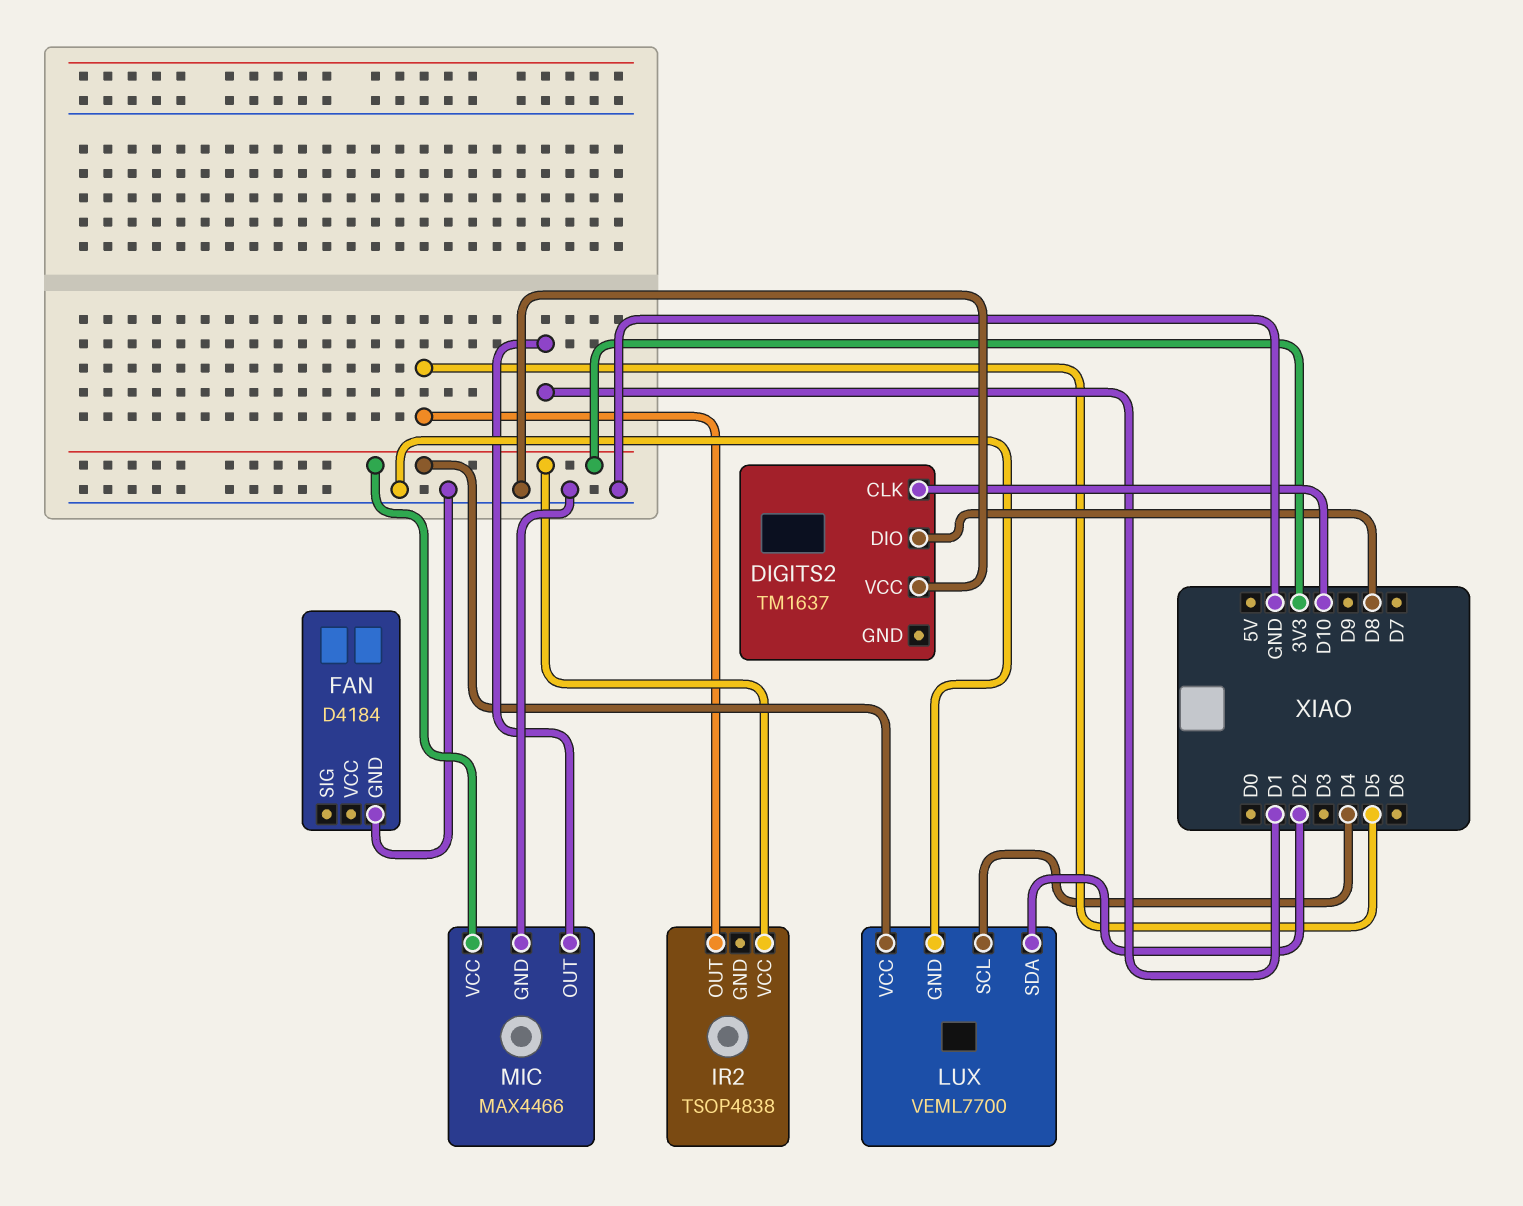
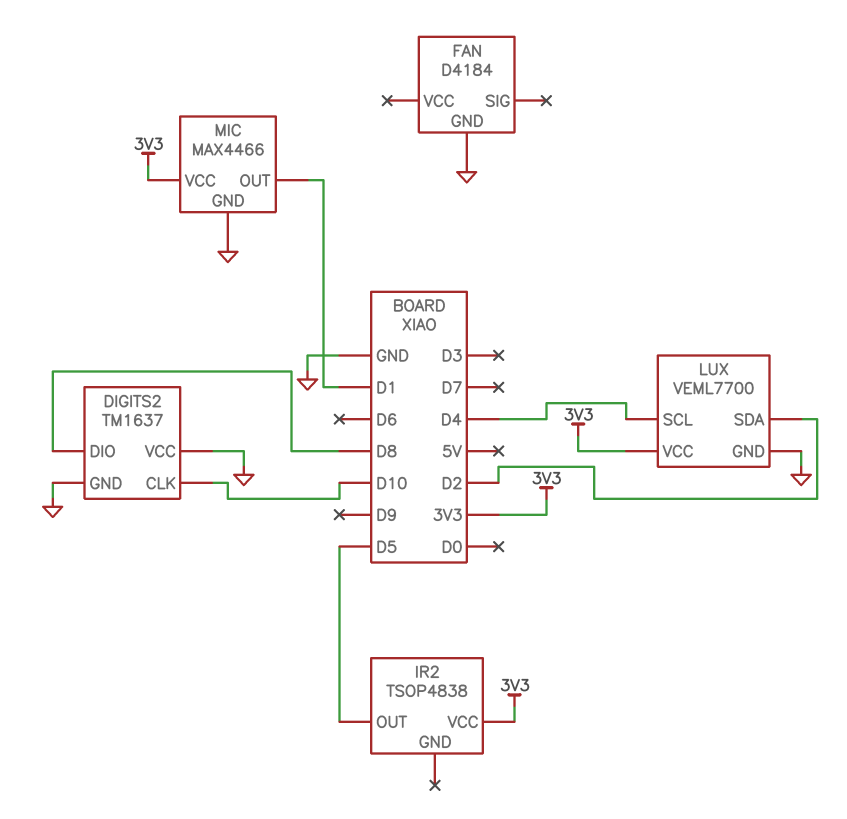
DIGITS2 pin GND: none -> GND

